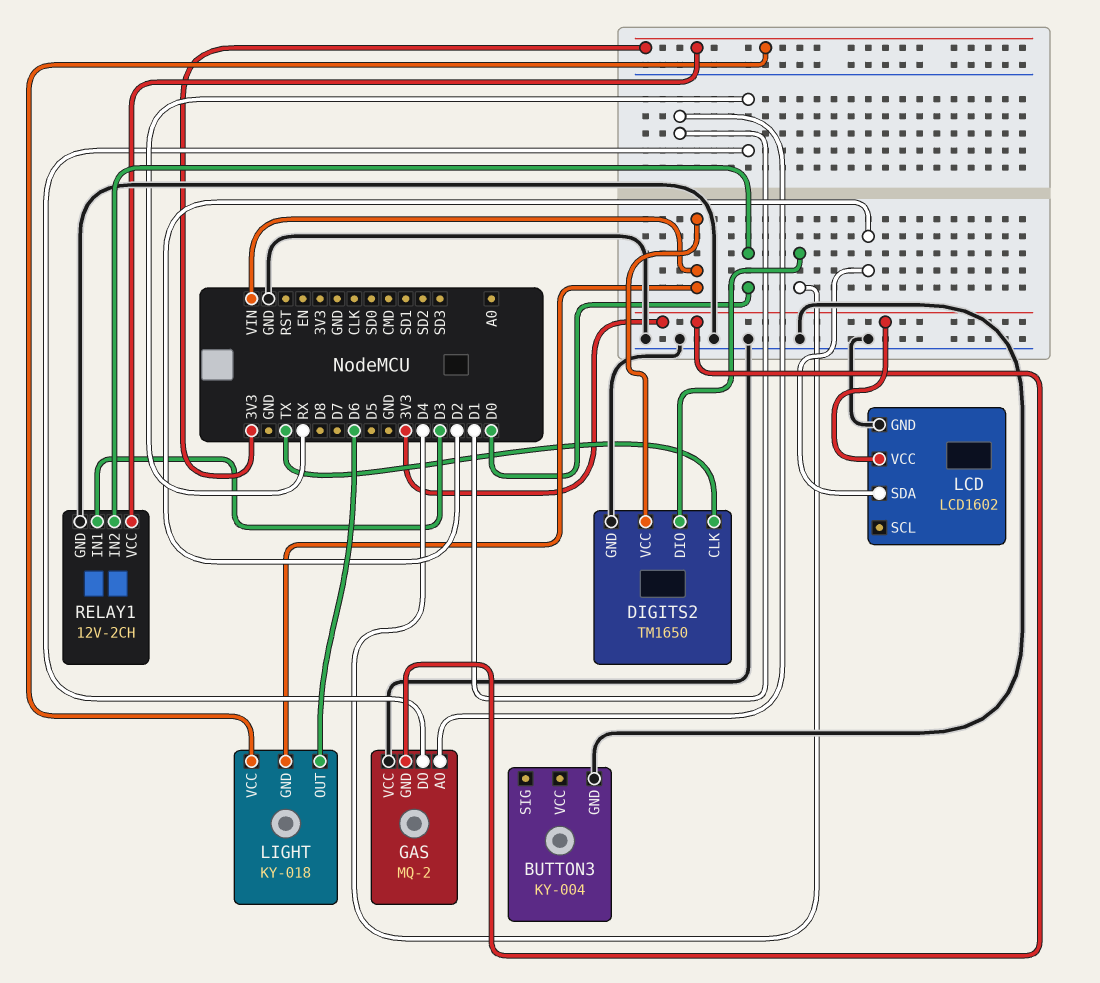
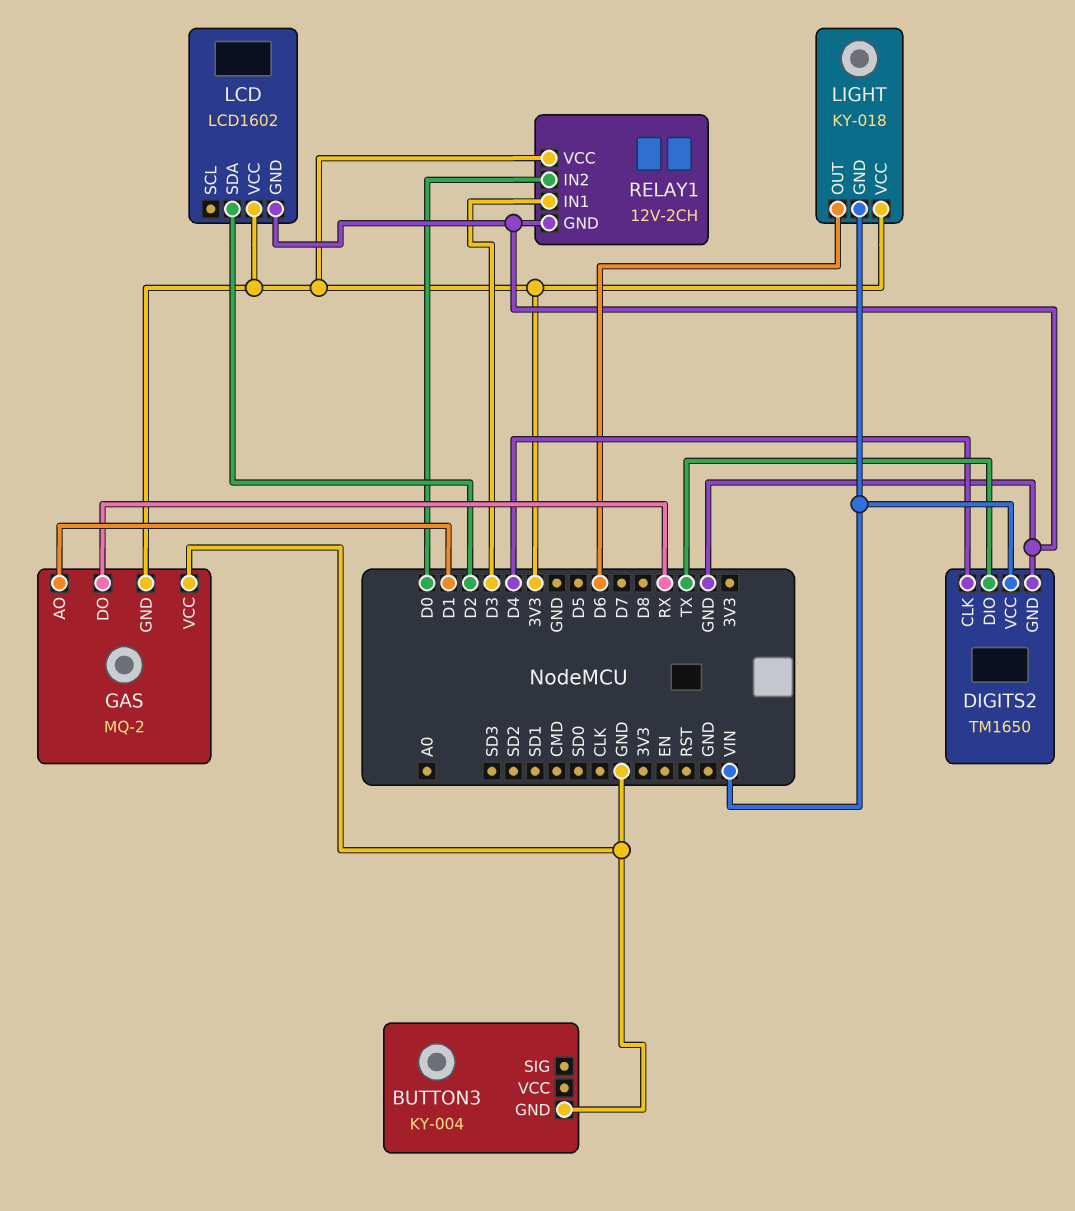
DIGITS2 pin CLK: TX -> D4
DIGITS2 pin DIO: D4 -> TX

